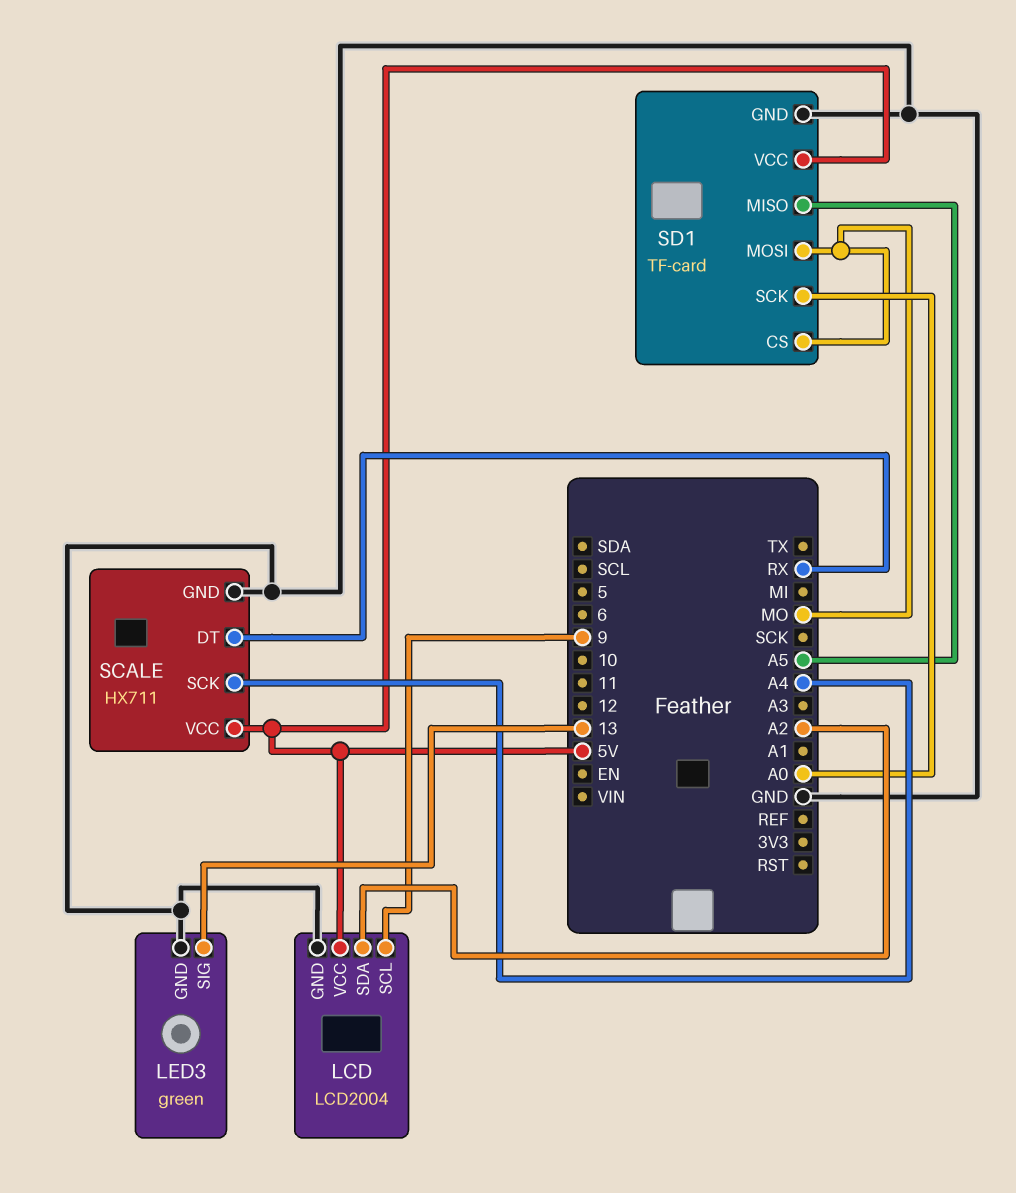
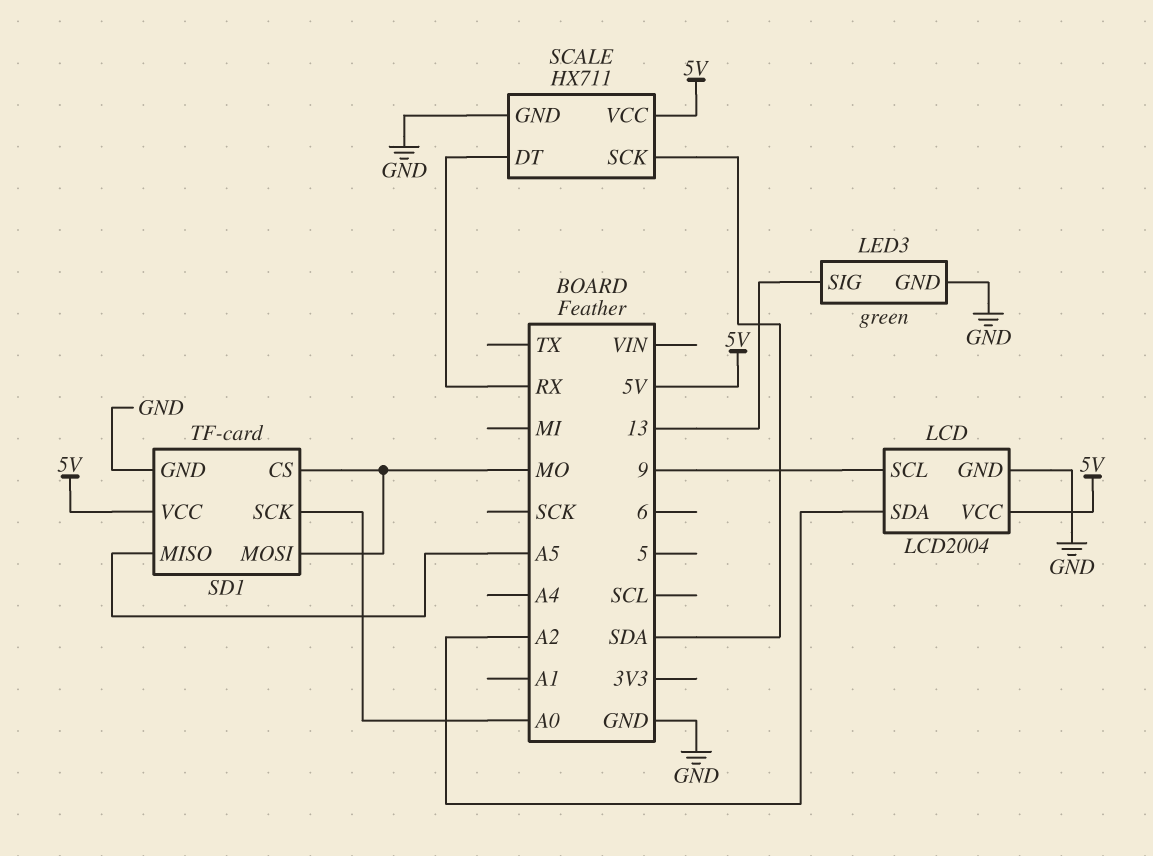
SCALE pin SCK: A4 -> SDA

